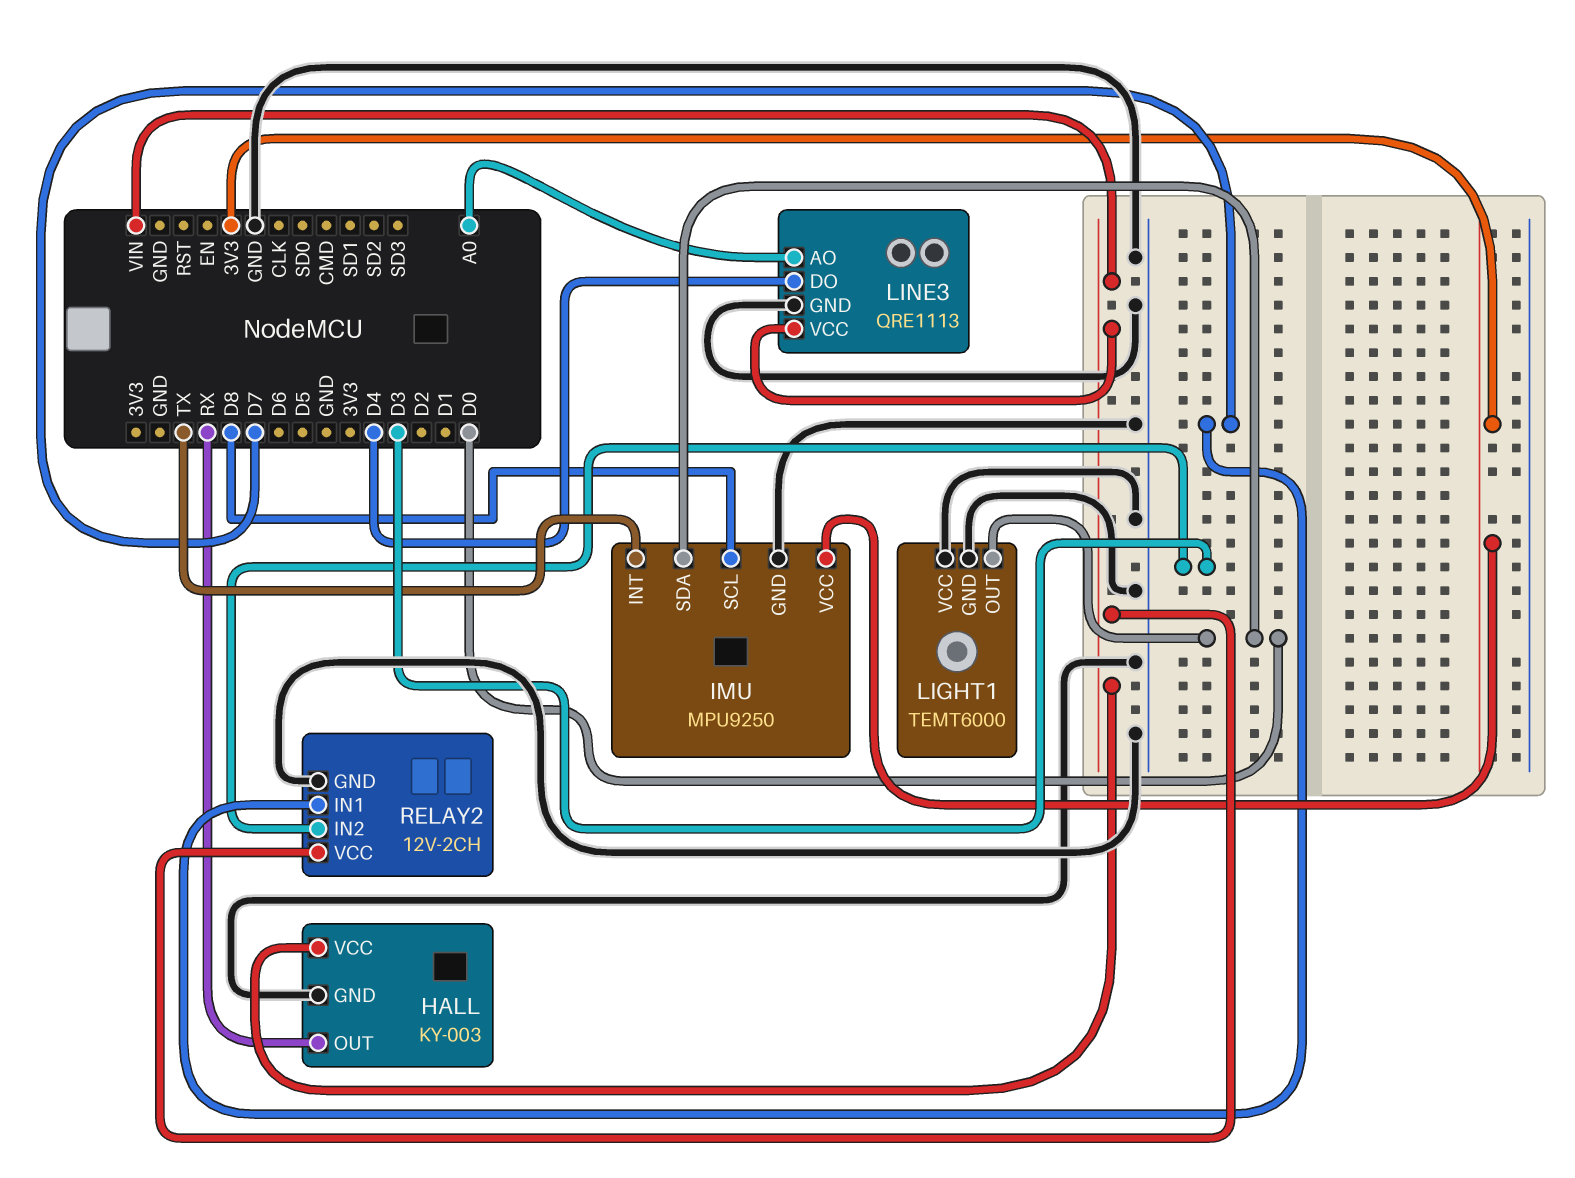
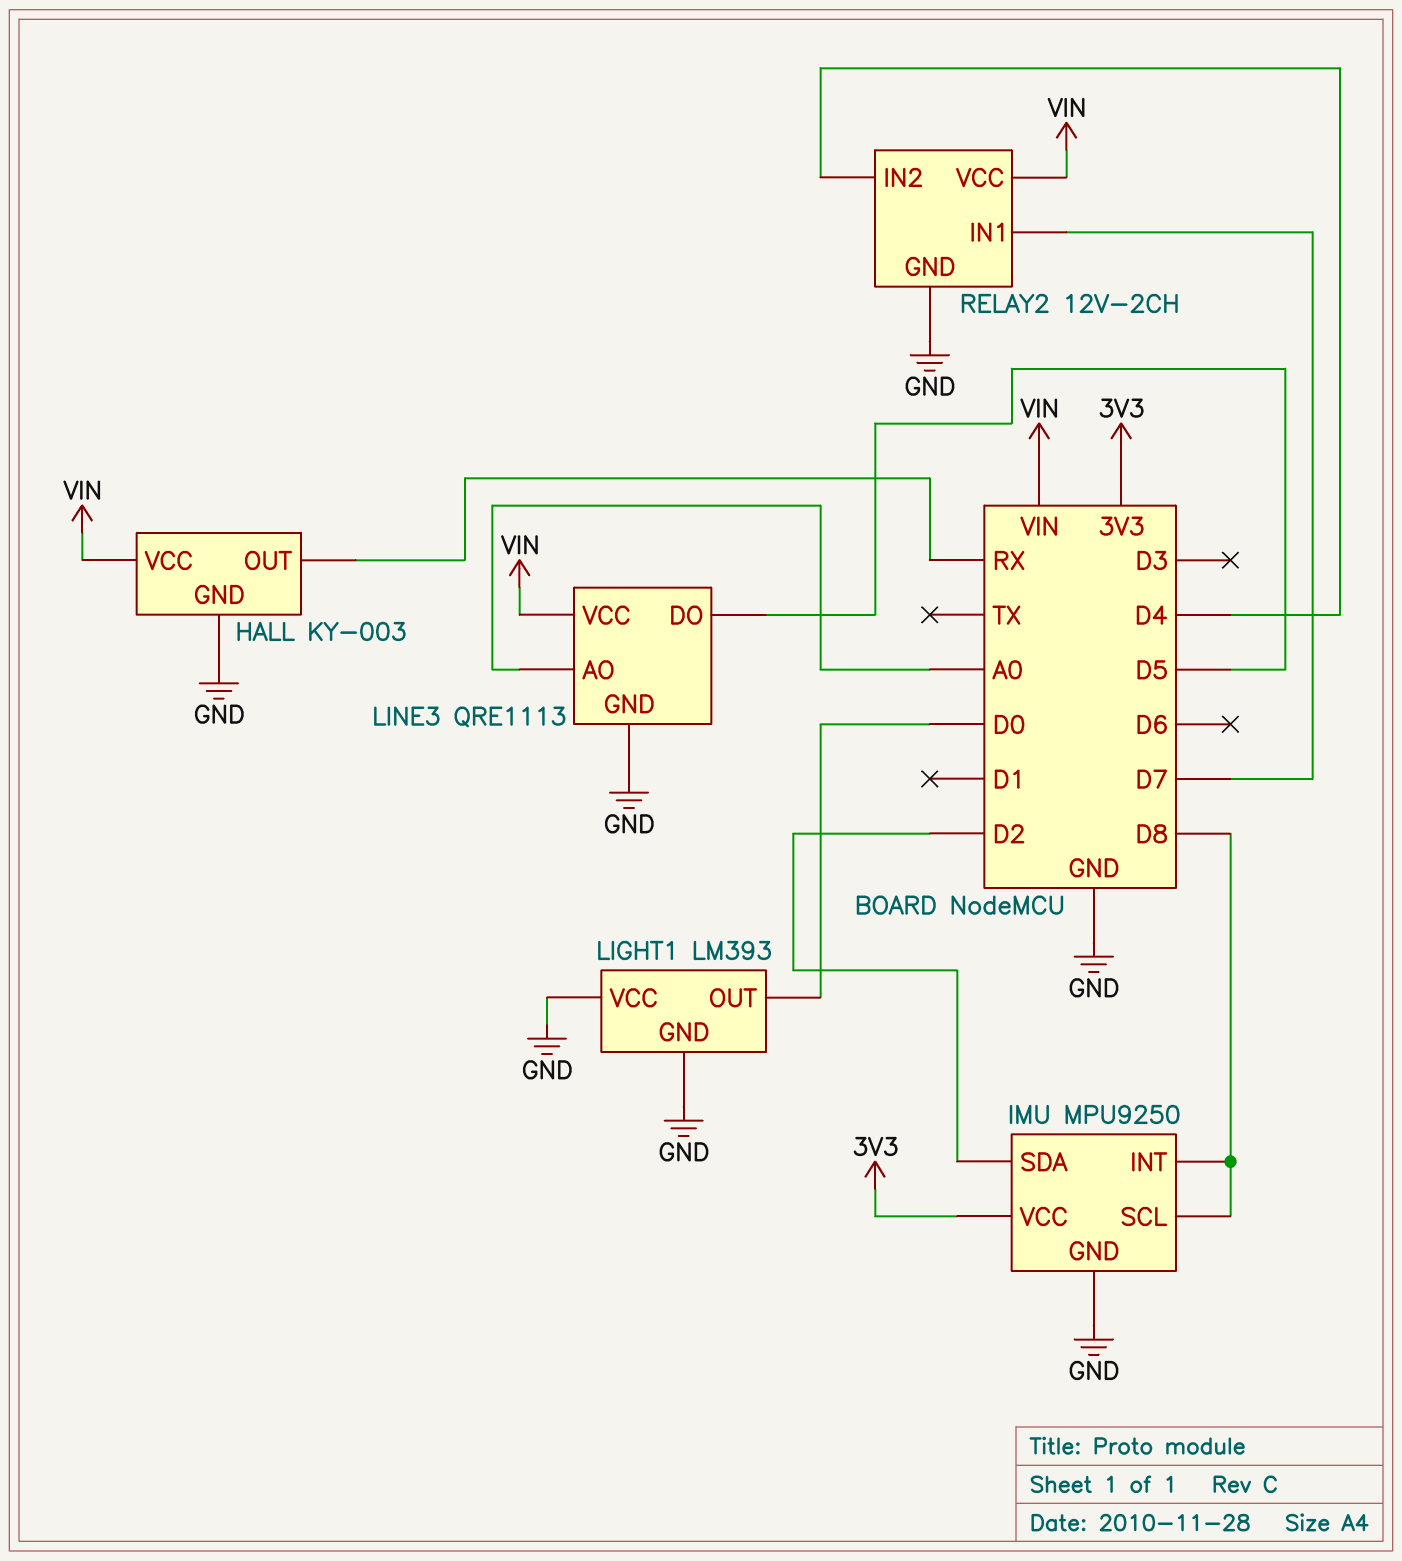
IMU pin INT: TX -> D8
IMU pin SDA: D0 -> D2
LIGHT1: TEMT6000 -> LM393
LINE3 pin DO: D4 -> D5
RELAY2 pin IN2: D3 -> D4

